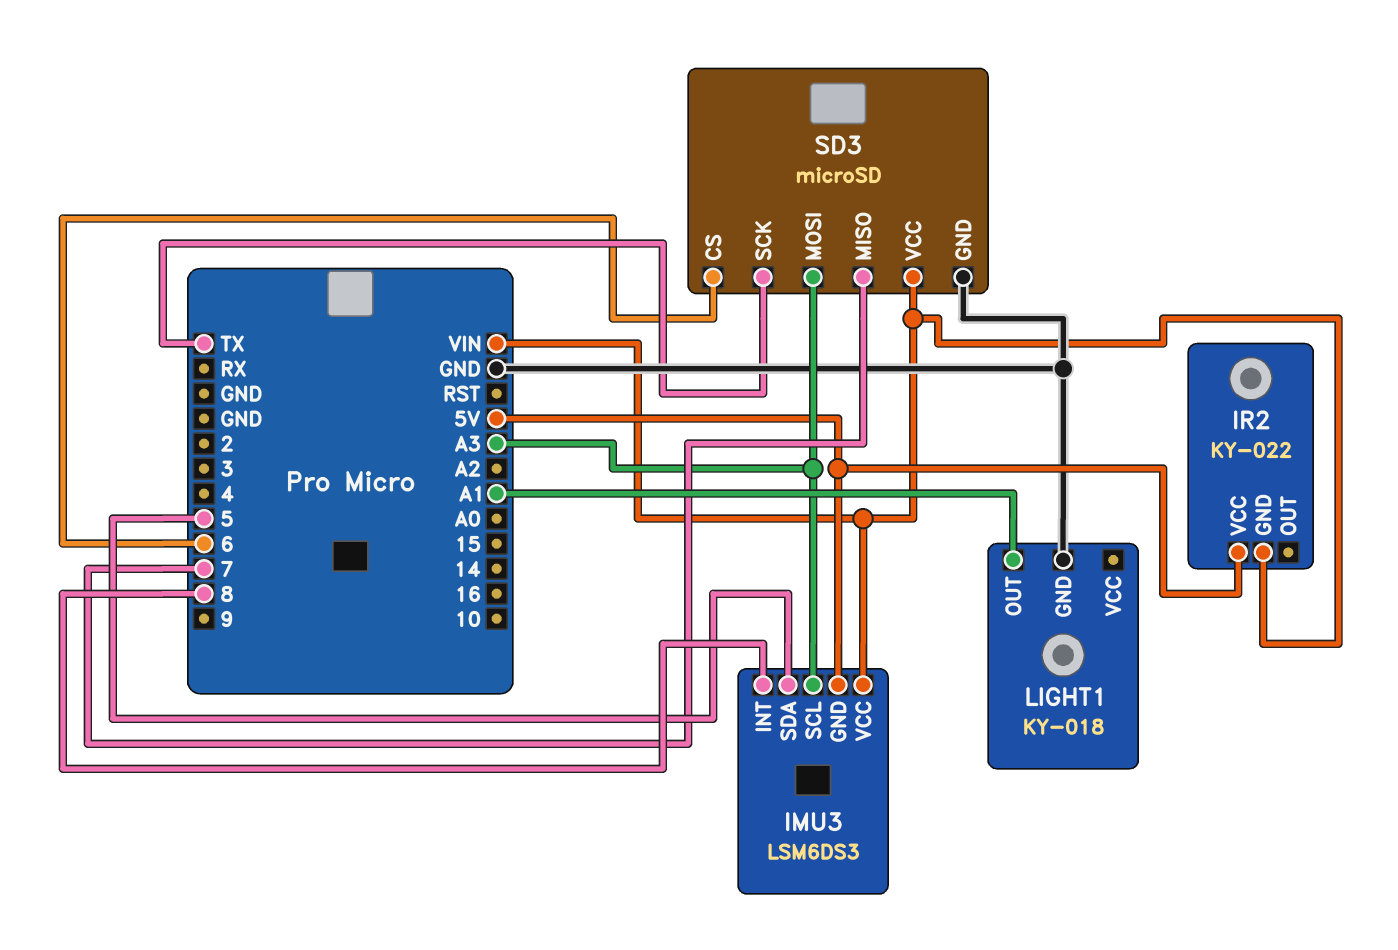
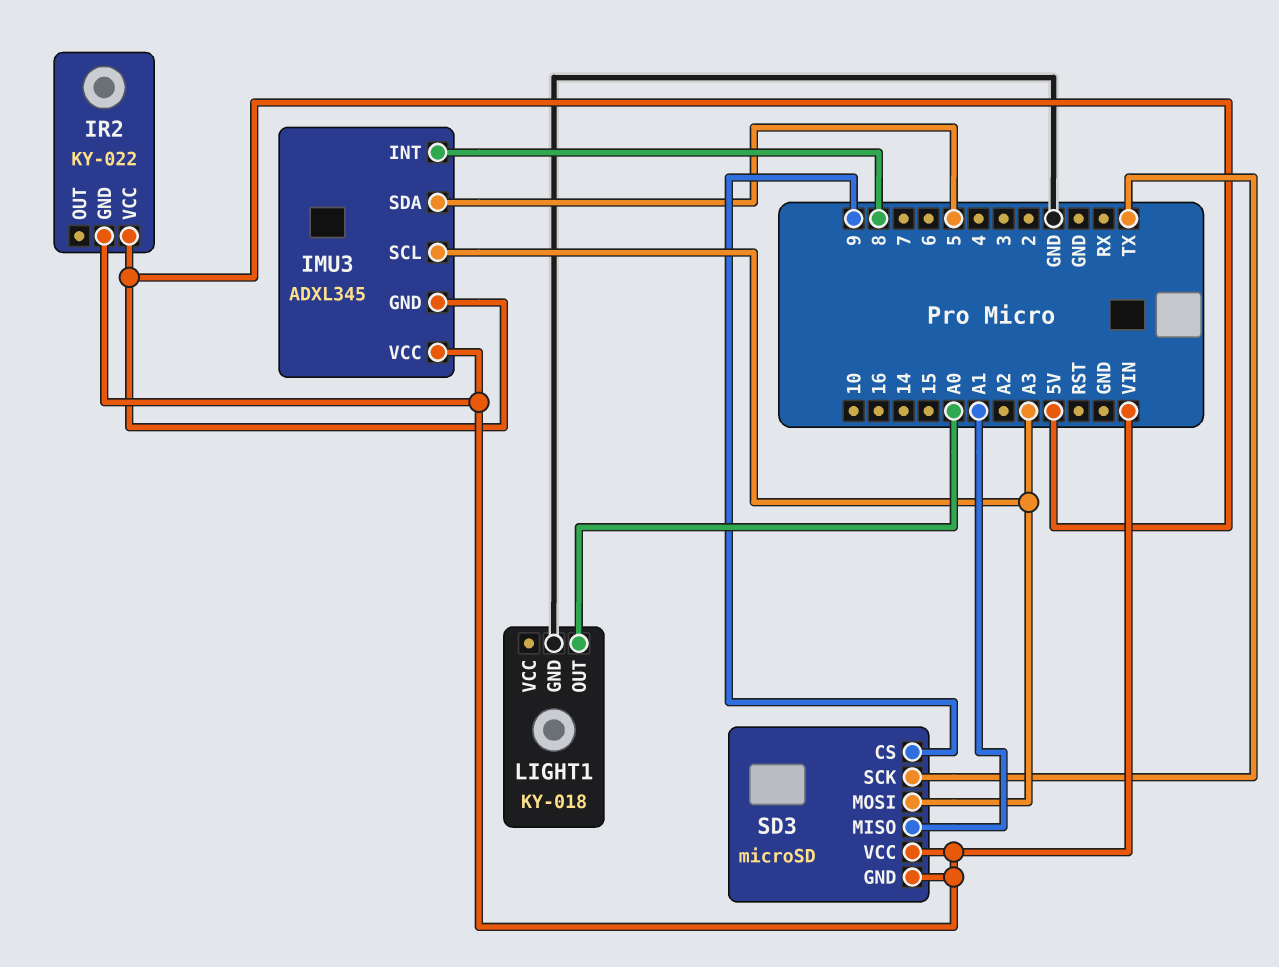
IMU3: LSM6DS3 -> ADXL345
LIGHT1 pin OUT: A1 -> A0
SD3 pin CS: 6 -> 9
SD3 pin GND: GND -> VIN
SD3 pin MISO: 7 -> A1

